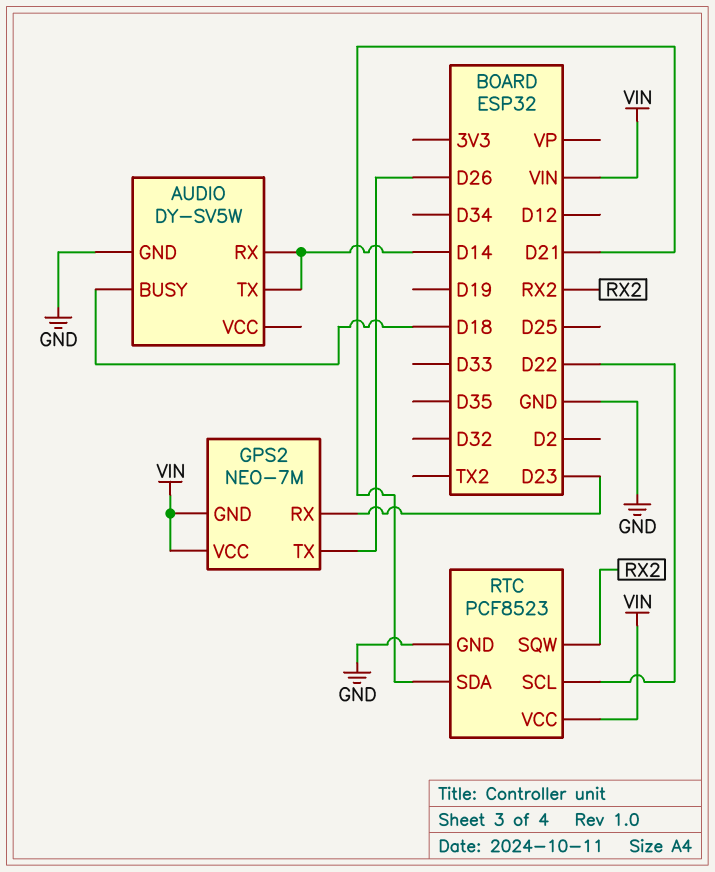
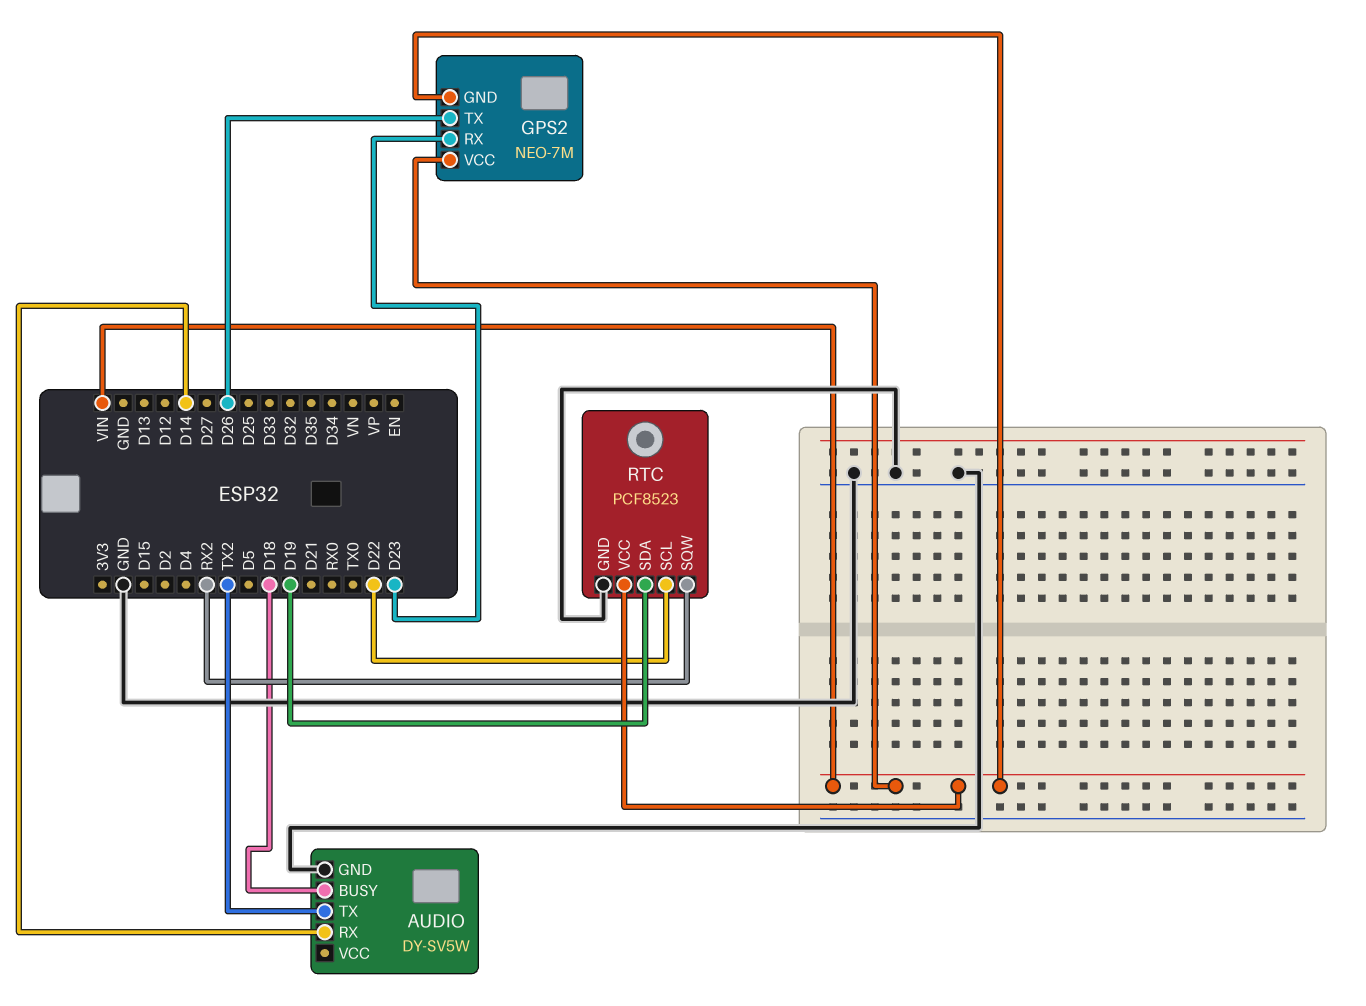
AUDIO pin TX: D14 -> TX2
RTC pin SDA: D21 -> D19

